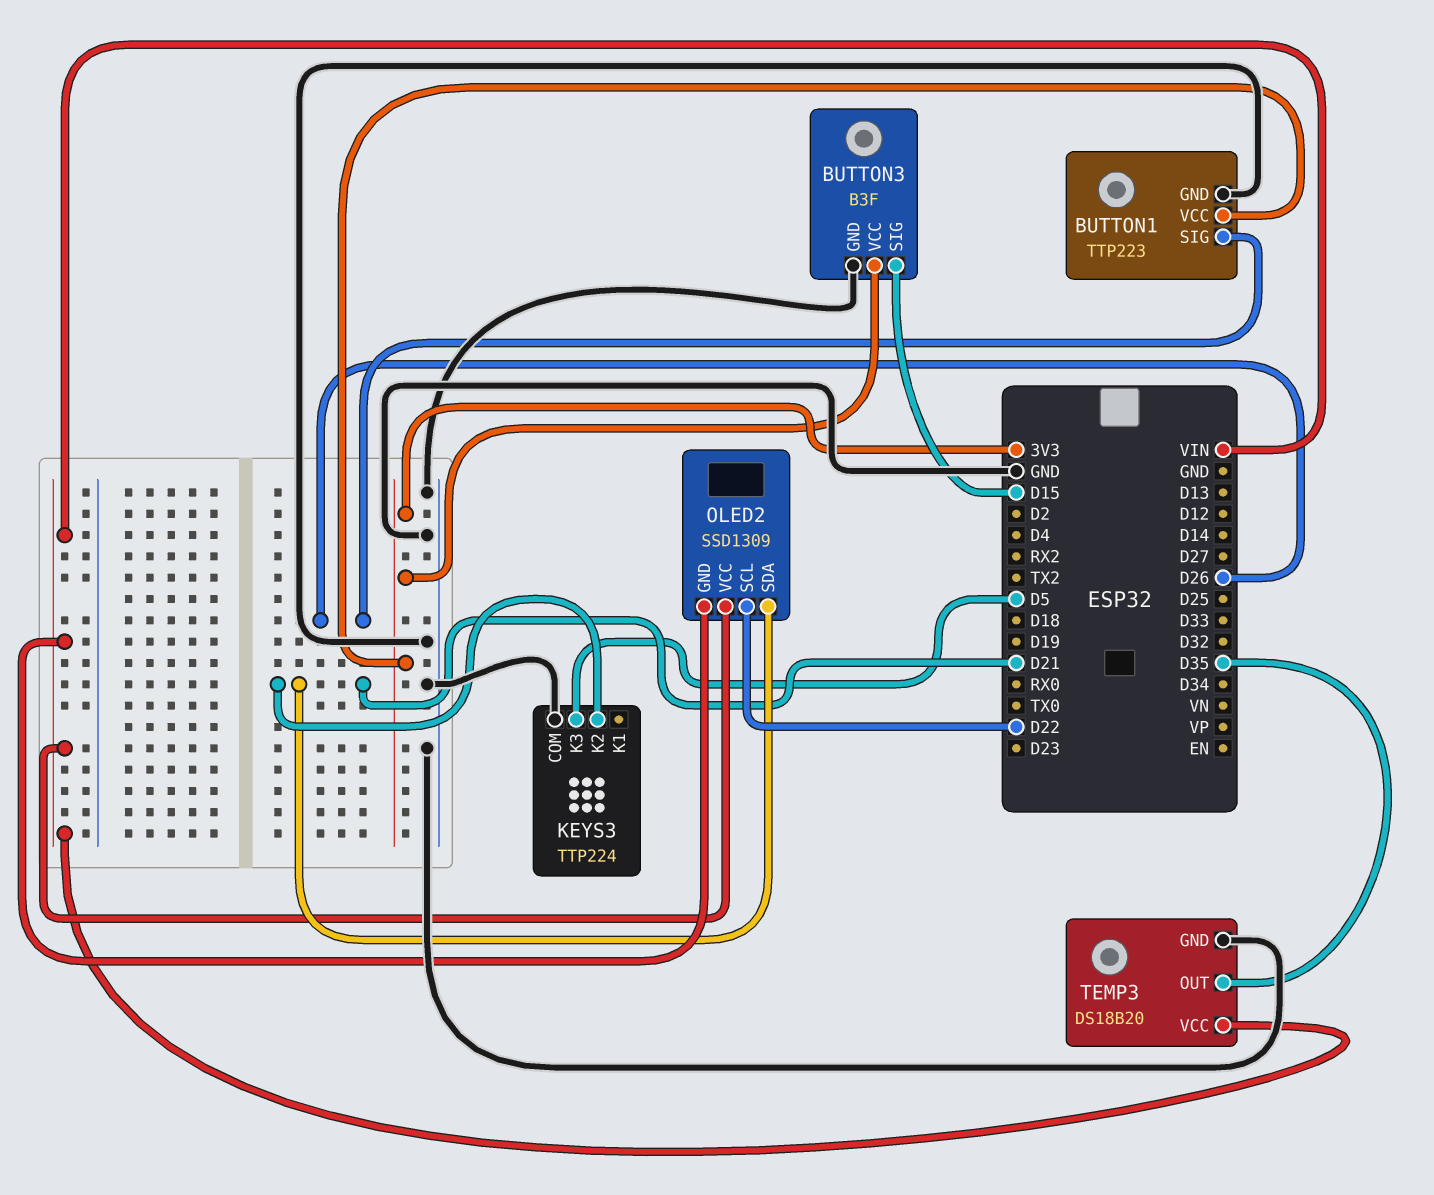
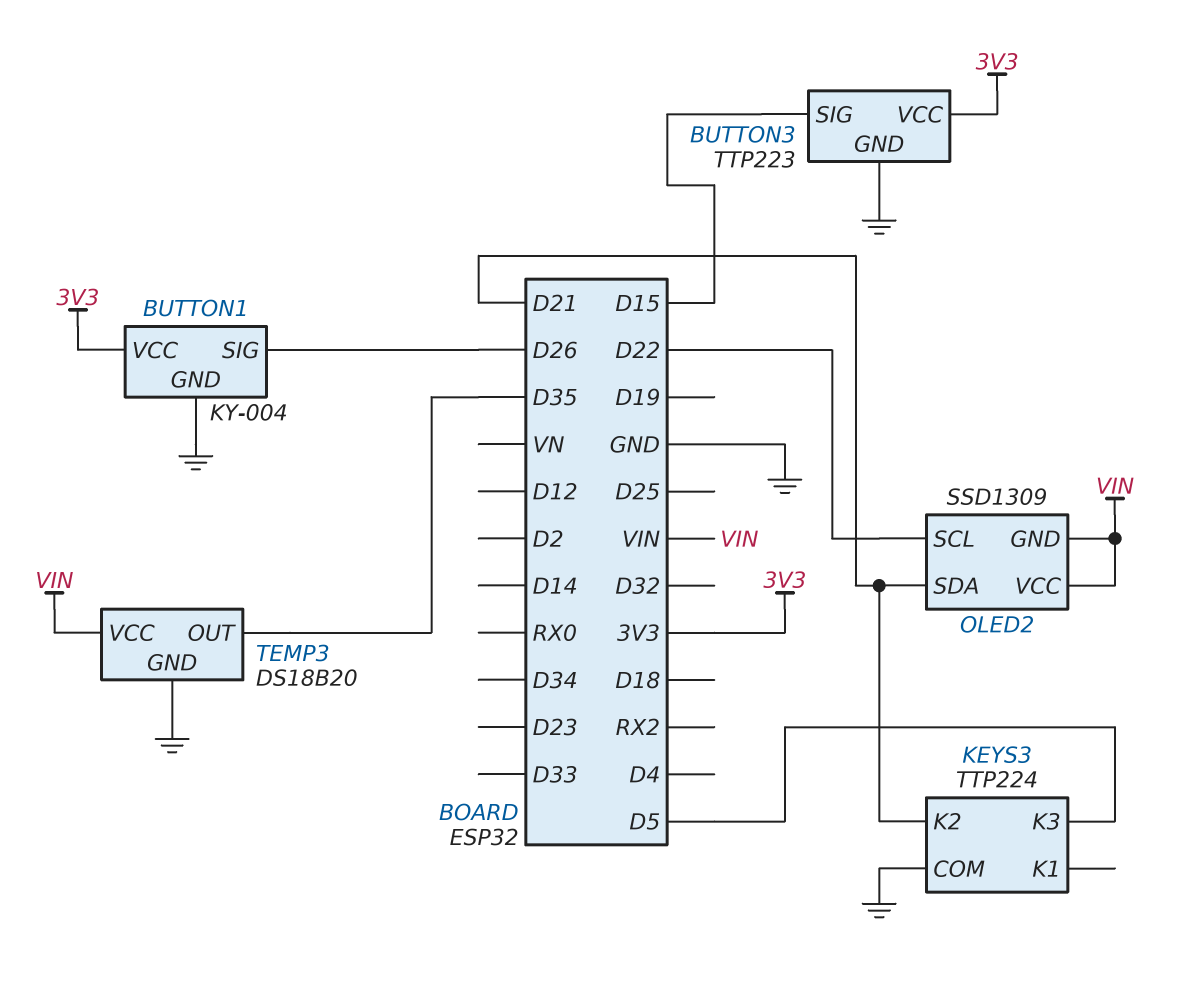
BUTTON1: TTP223 -> KY-004
BUTTON3: B3F -> TTP223

